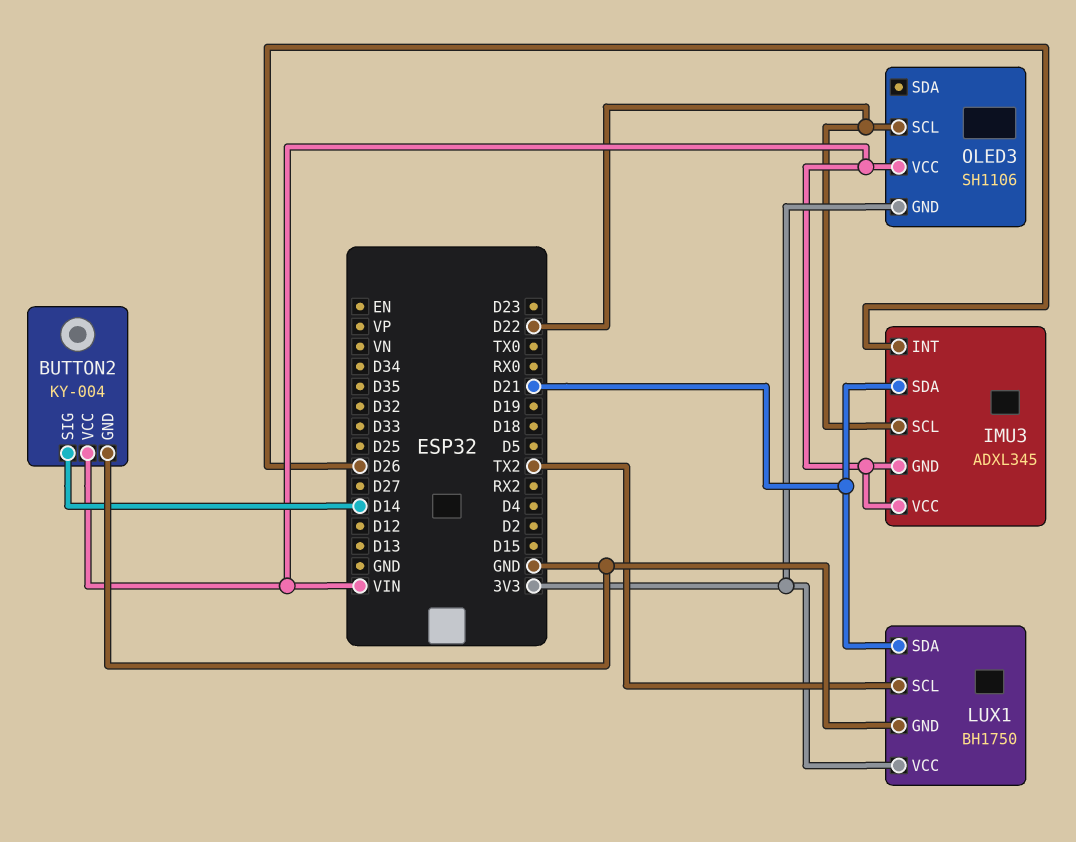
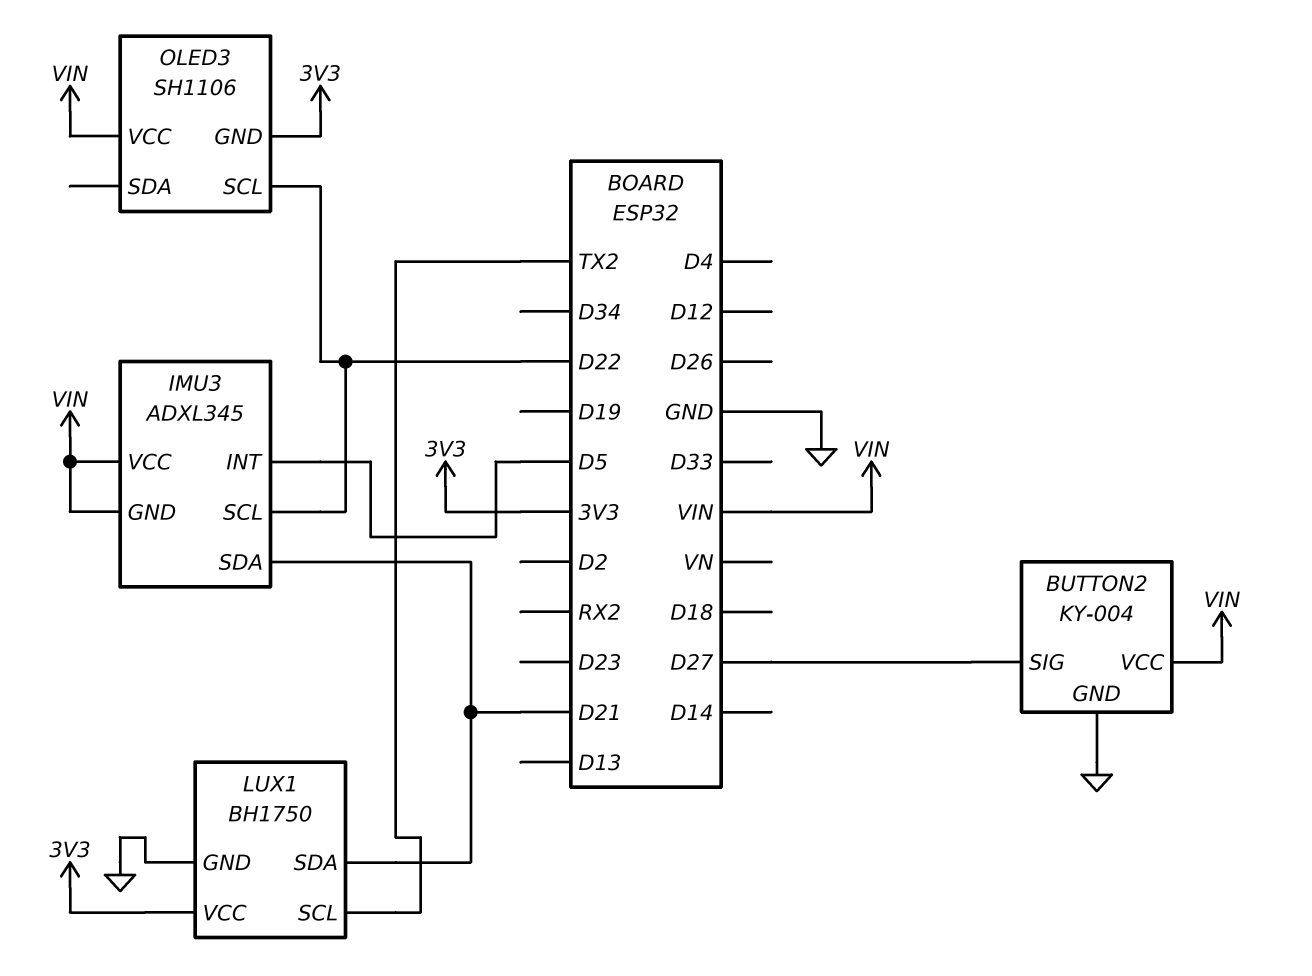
BUTTON2 pin SIG: D14 -> D27
IMU3 pin INT: D26 -> D5

